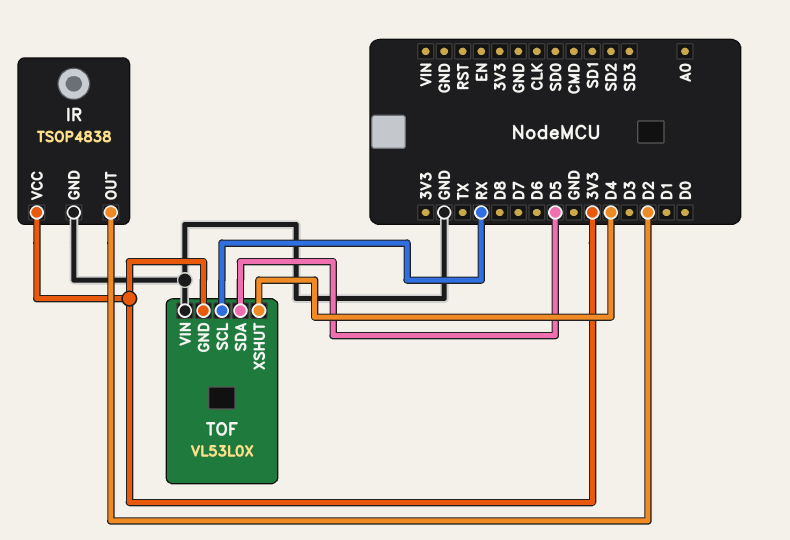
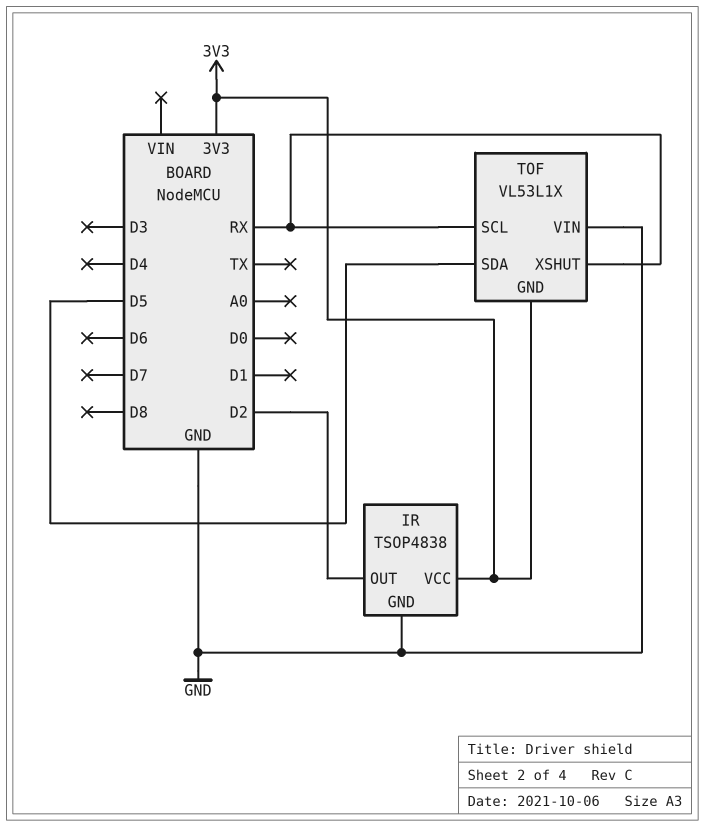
TOF: VL53L0X -> VL53L1X
TOF pin XSHUT: D4 -> RX

